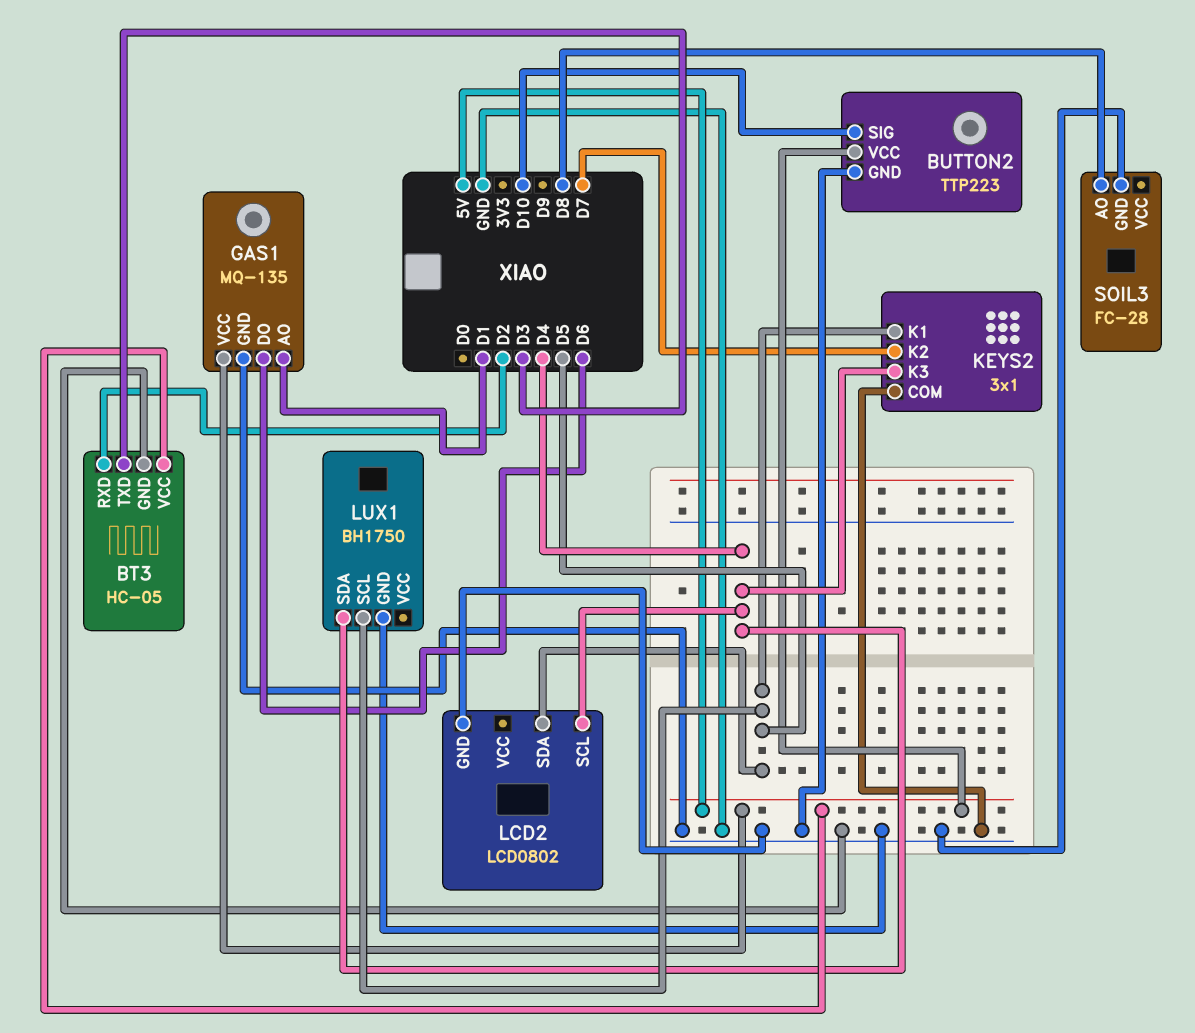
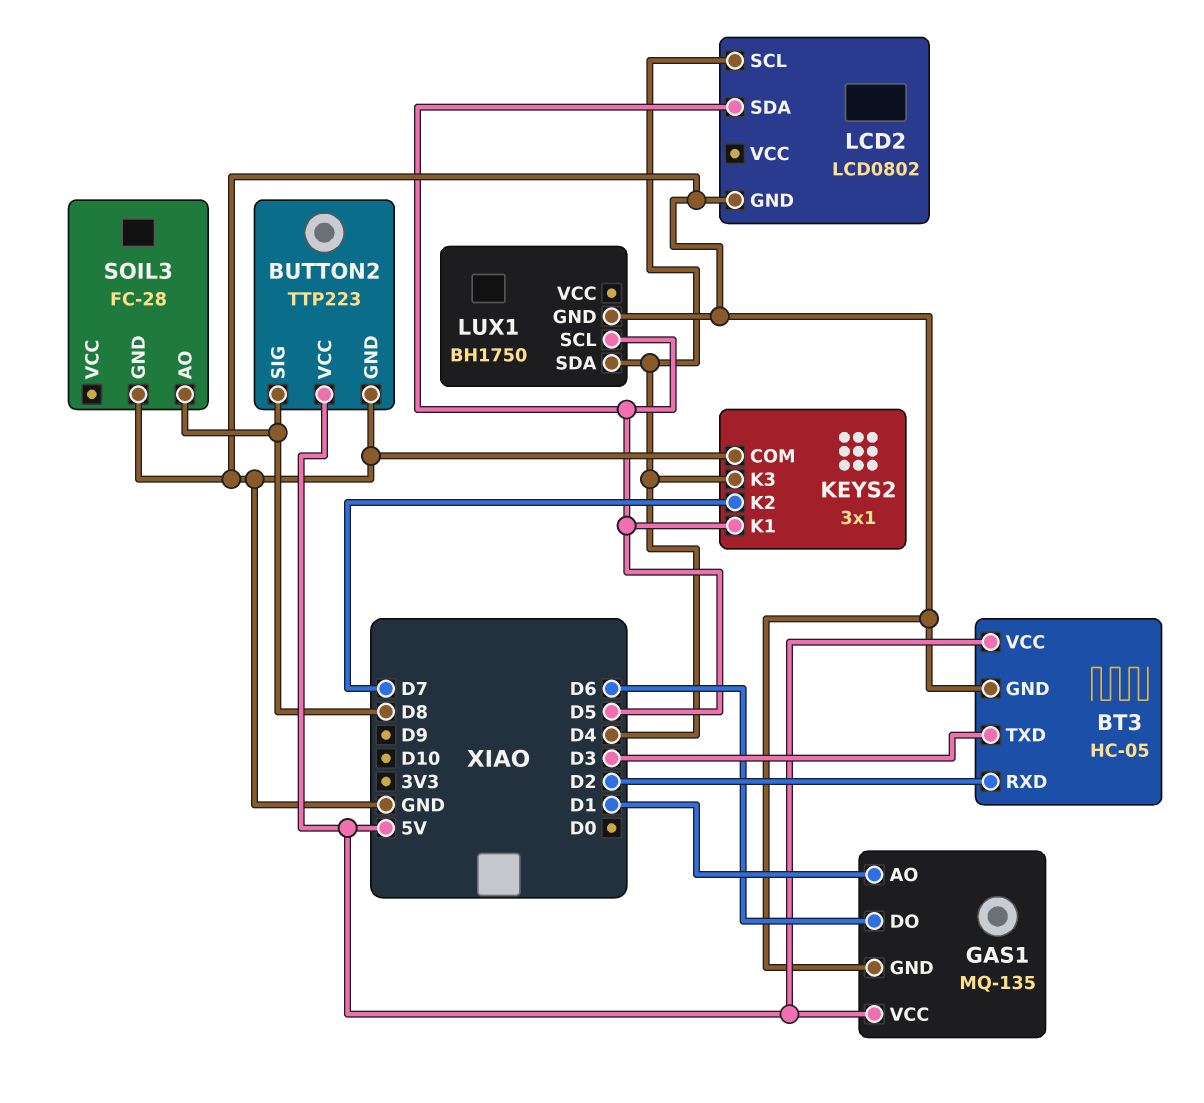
BUTTON2 pin SIG: D10 -> D8

